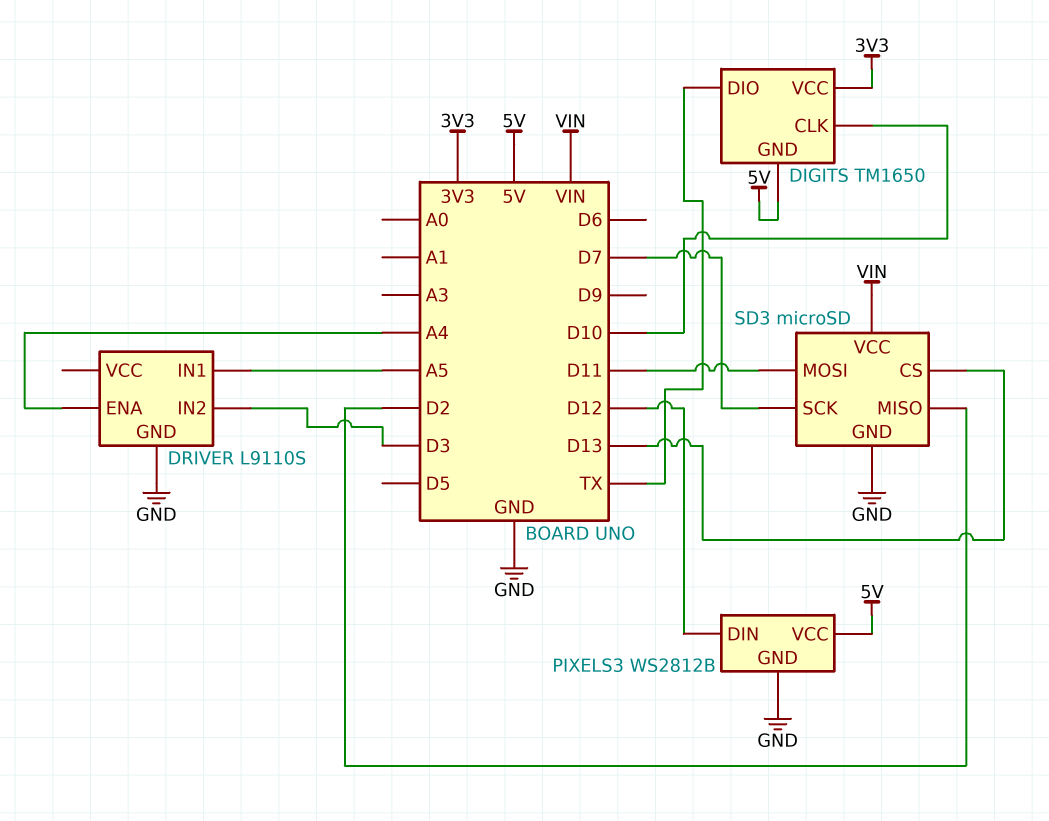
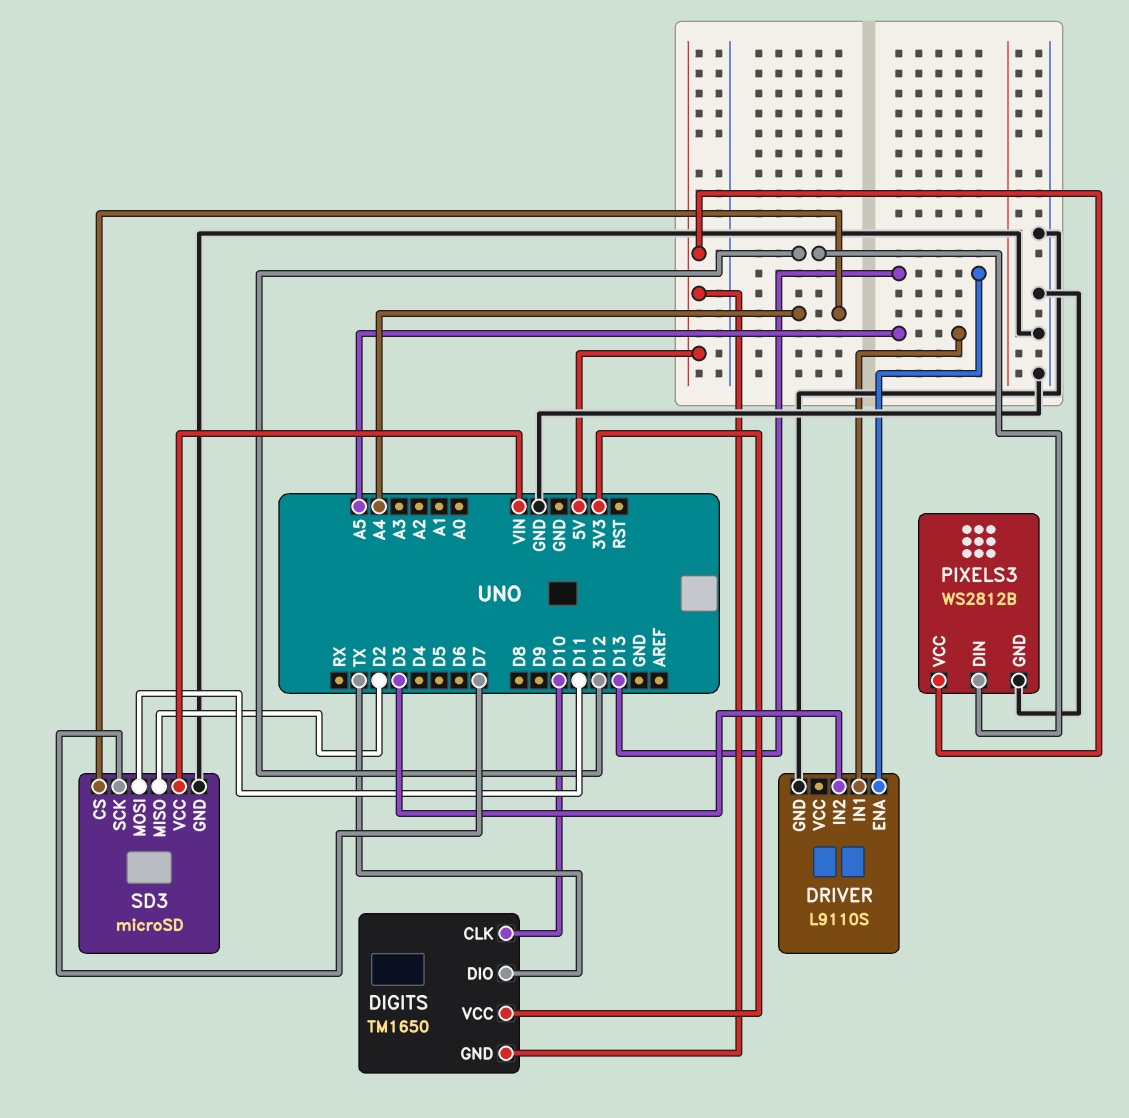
DRIVER pin ENA: A4 -> D13
SD3 pin CS: D13 -> A4

